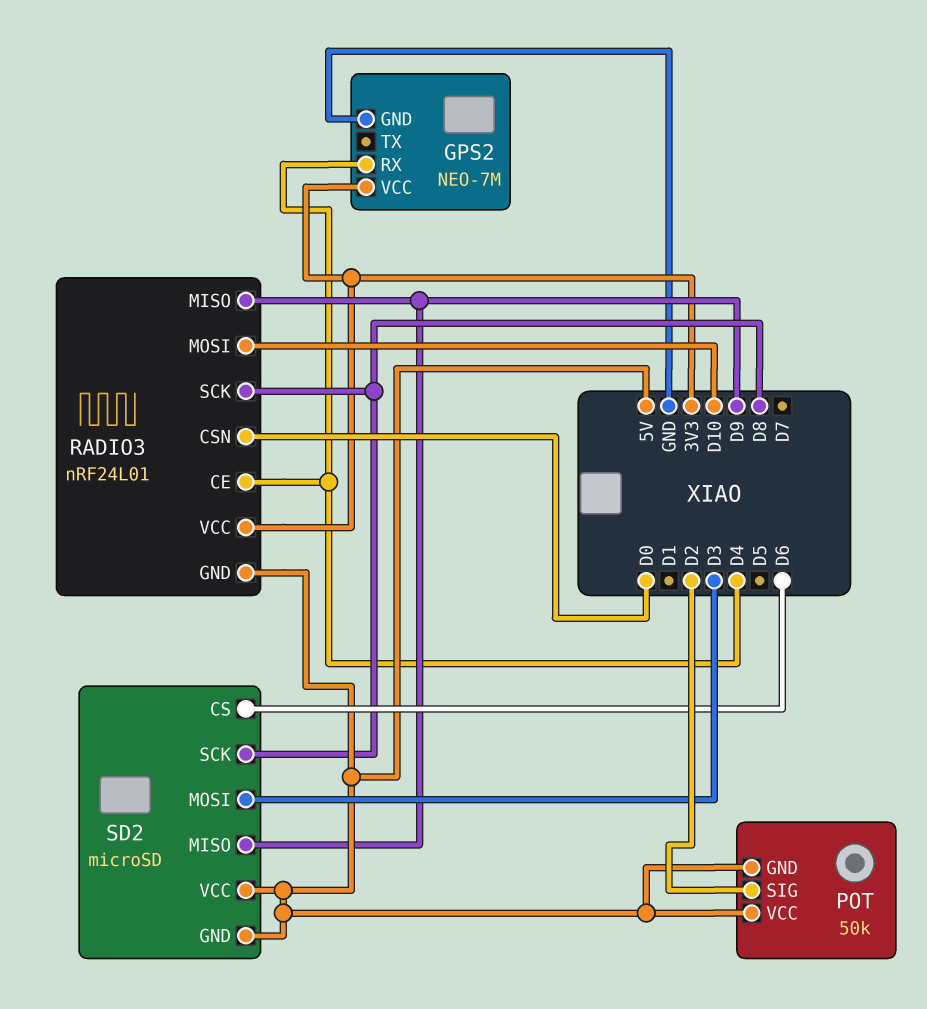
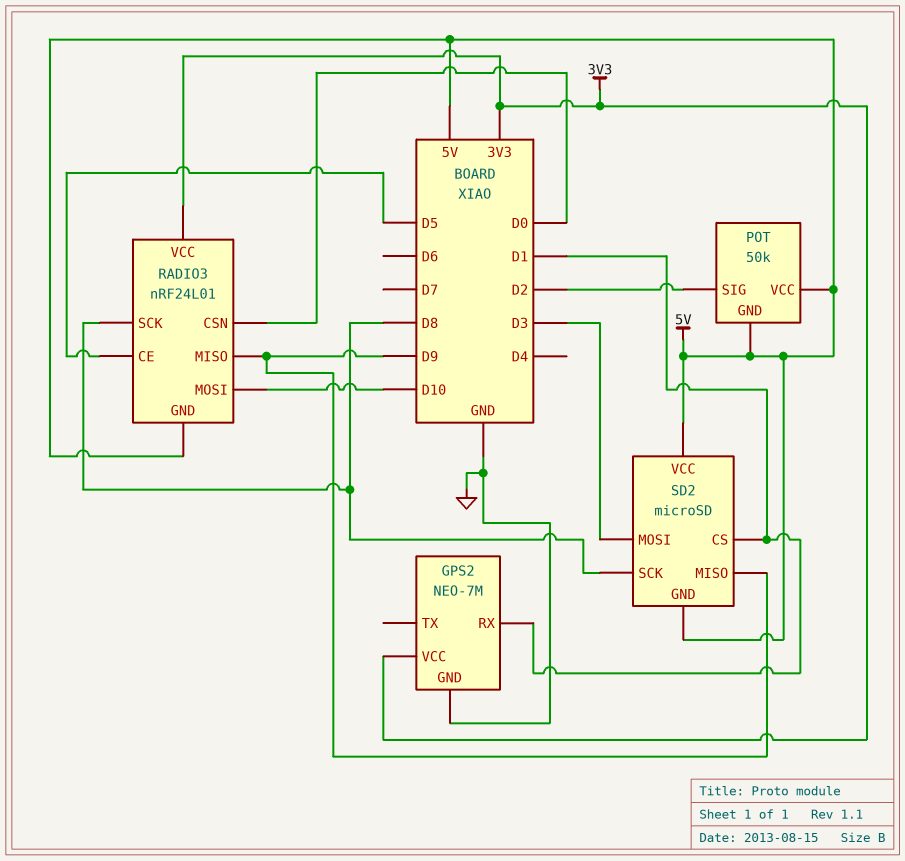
GPS2 pin RX: D4 -> D1
RADIO3 pin CE: D4 -> D5
SD2 pin CS: D6 -> D1

